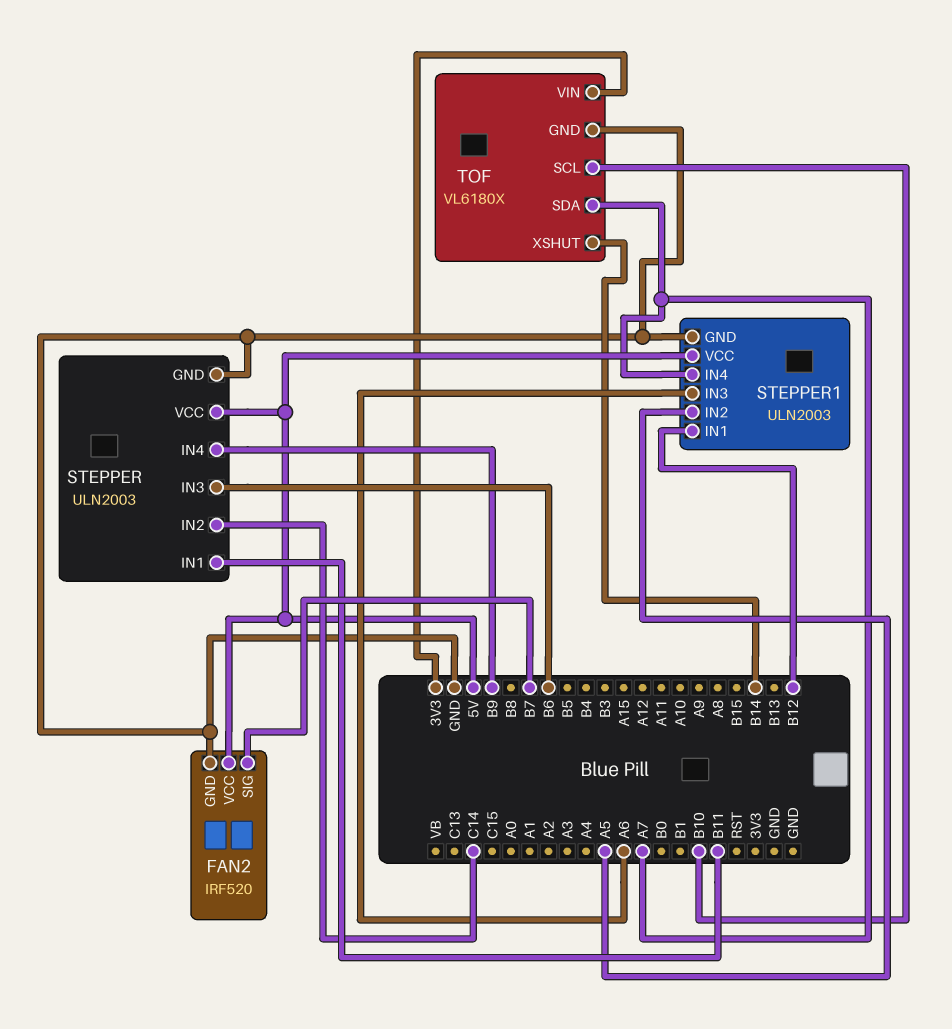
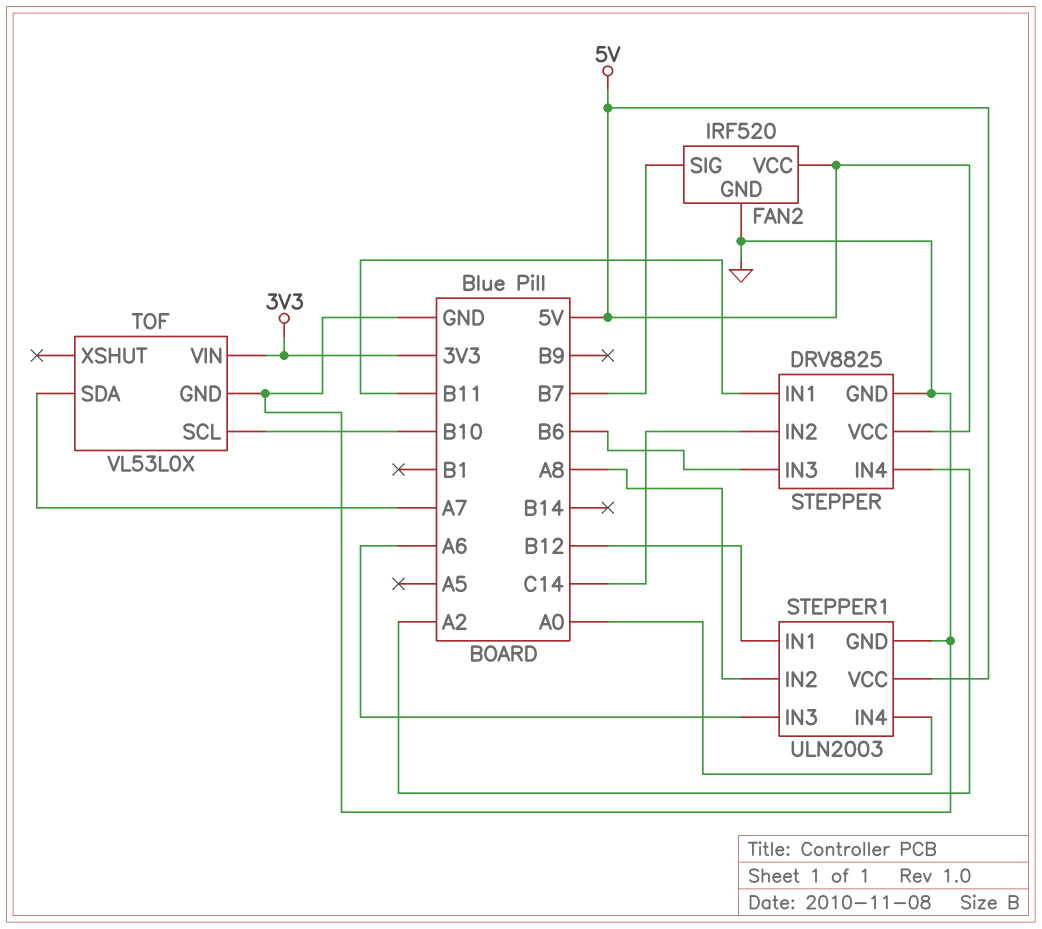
STEPPER: ULN2003 -> DRV8825
STEPPER pin IN4: B9 -> A2
STEPPER1 pin IN2: A5 -> A8
STEPPER1 pin IN4: A7 -> A0
TOF: VL6180X -> VL53L0X
TOF pin XSHUT: B14 -> none

